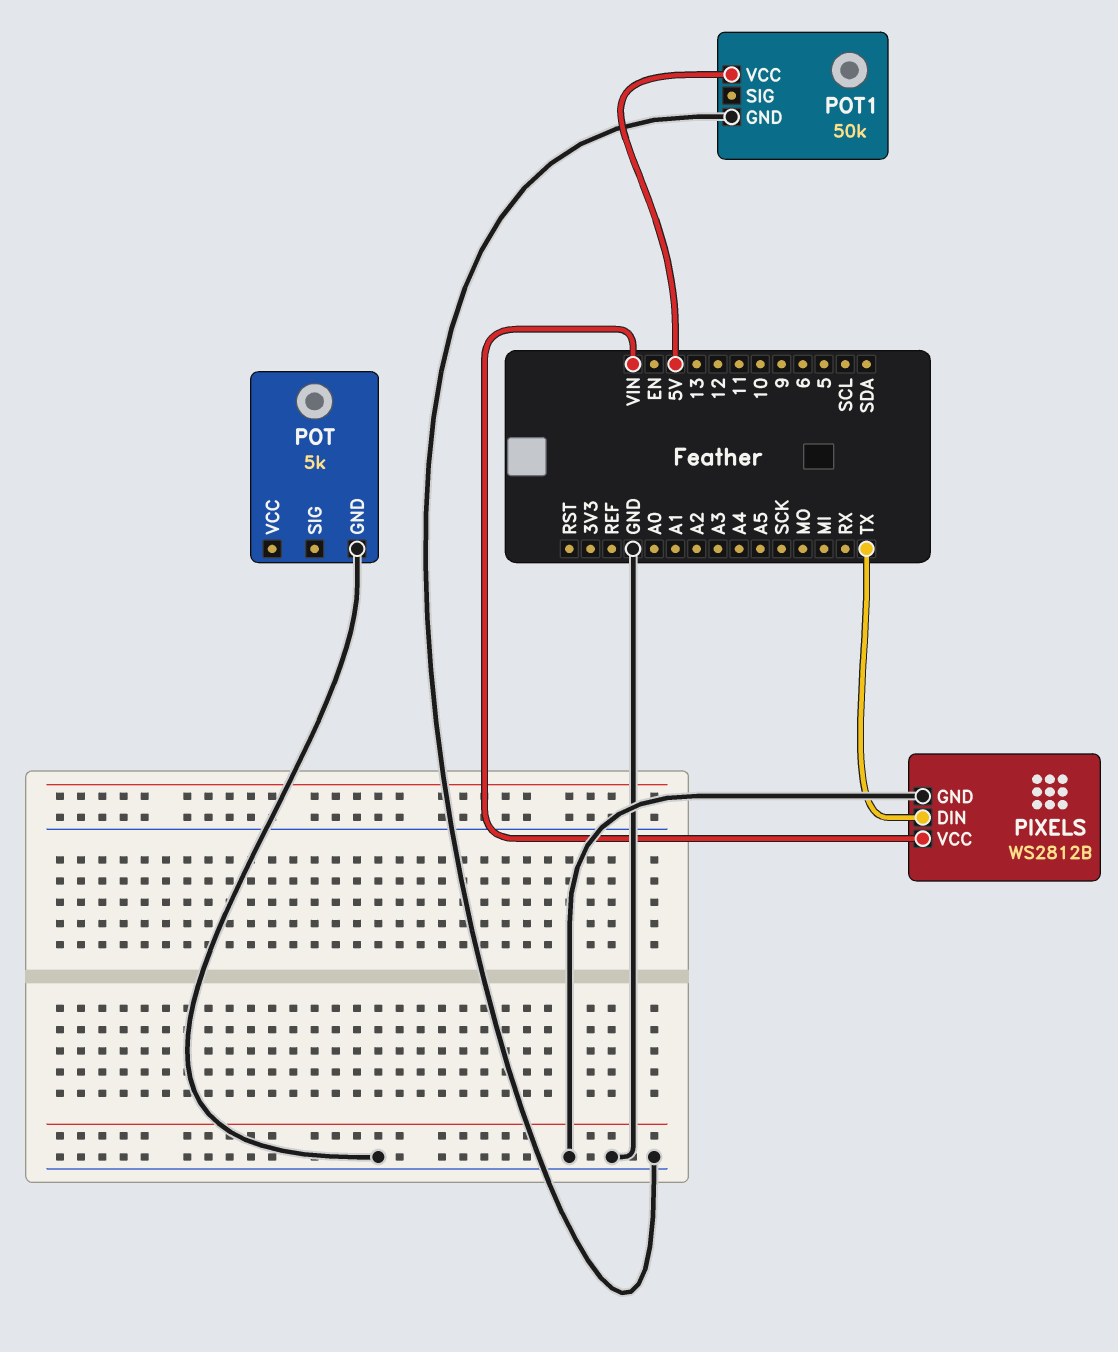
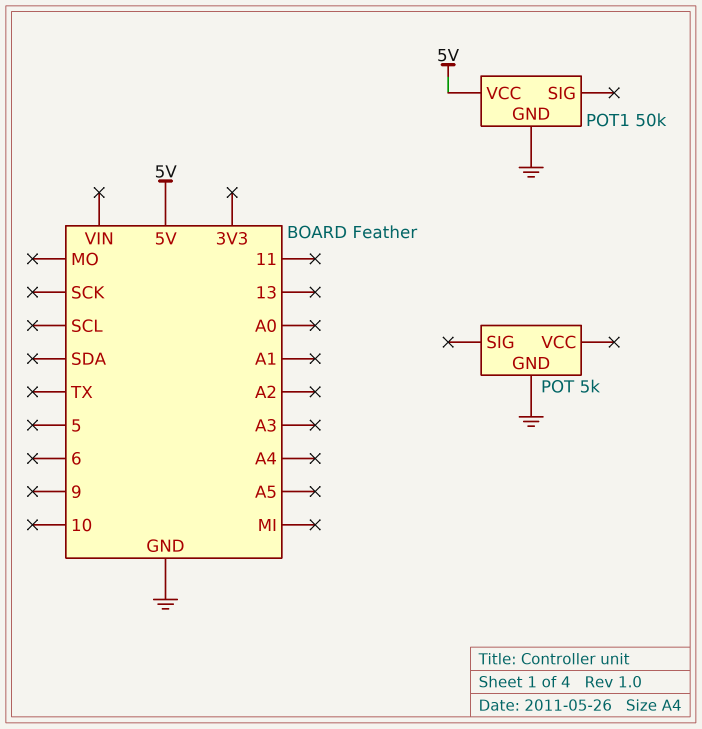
PIXELS: WS2812B -> none
PIXELS pin DIN: TX -> none
PIXELS pin GND: GND -> none
PIXELS pin VCC: VIN -> none

